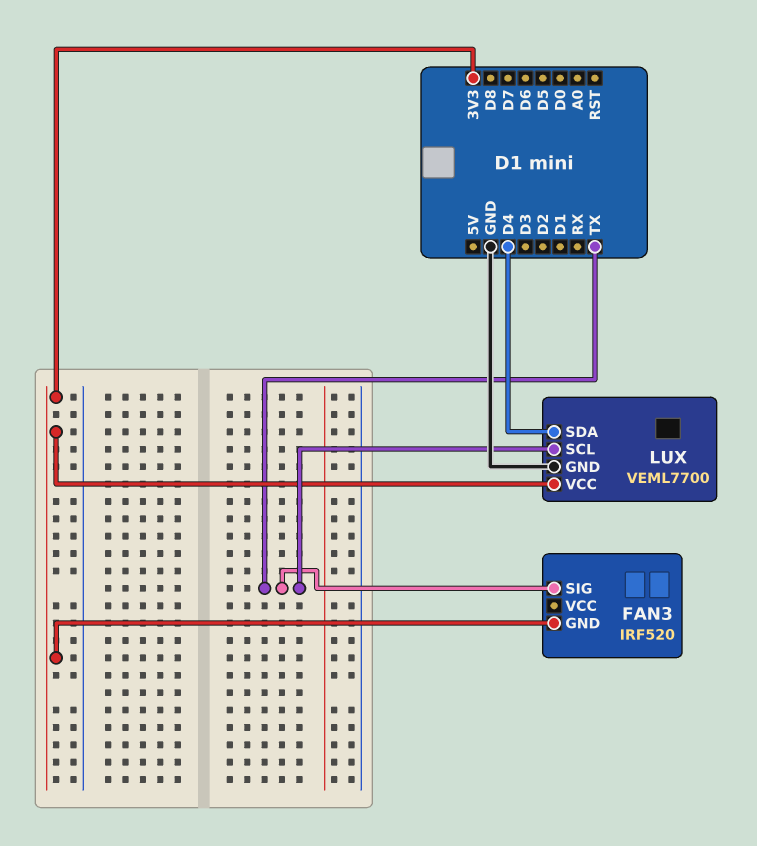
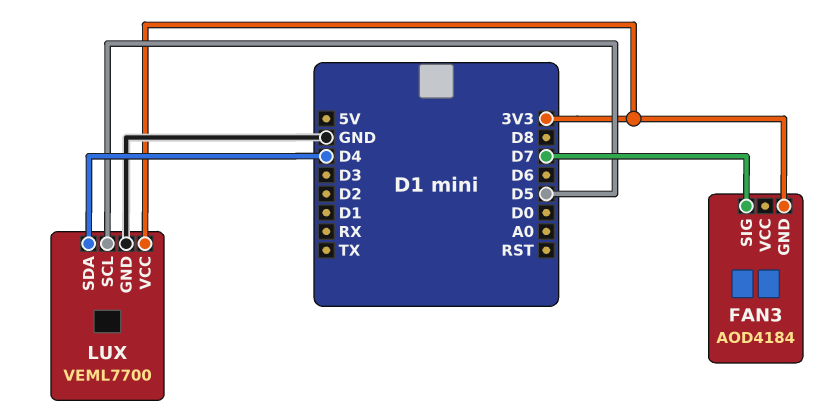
FAN3: IRF520 -> AOD4184
FAN3 pin SIG: TX -> D7
LUX pin SCL: TX -> D5

